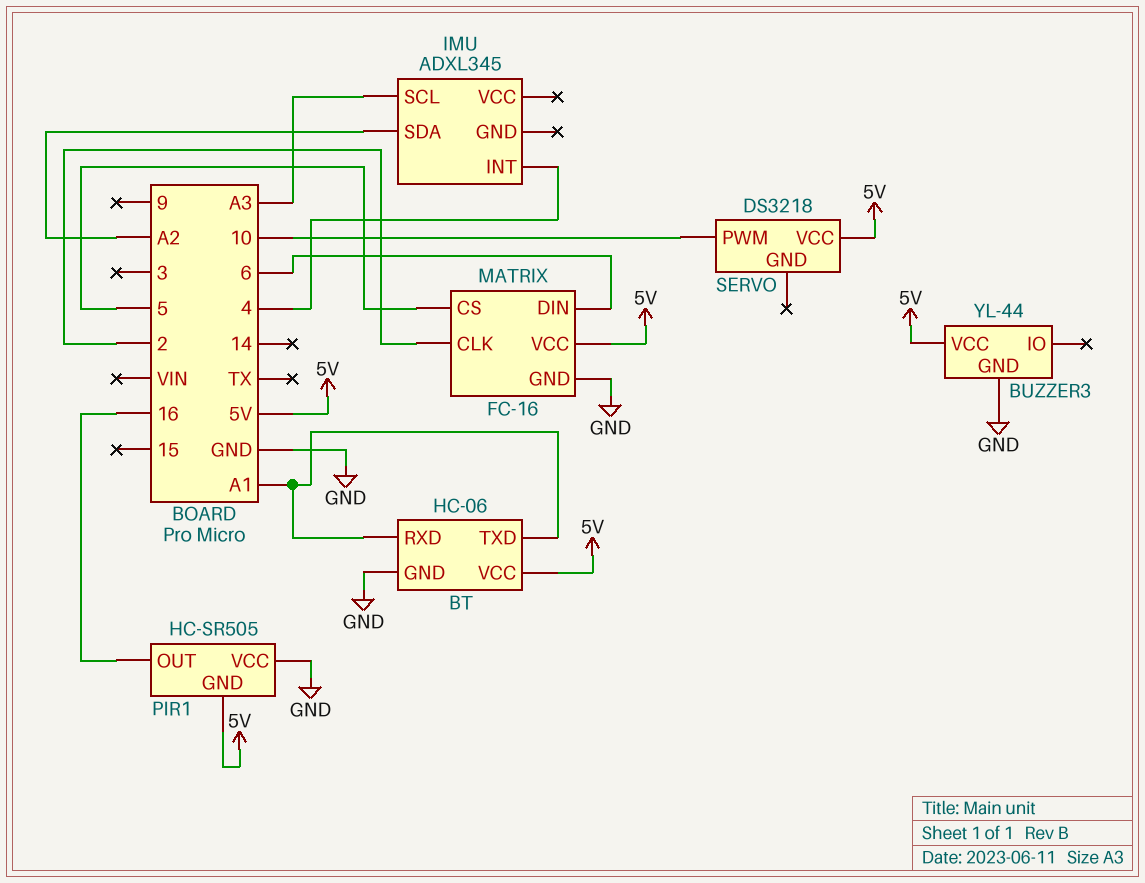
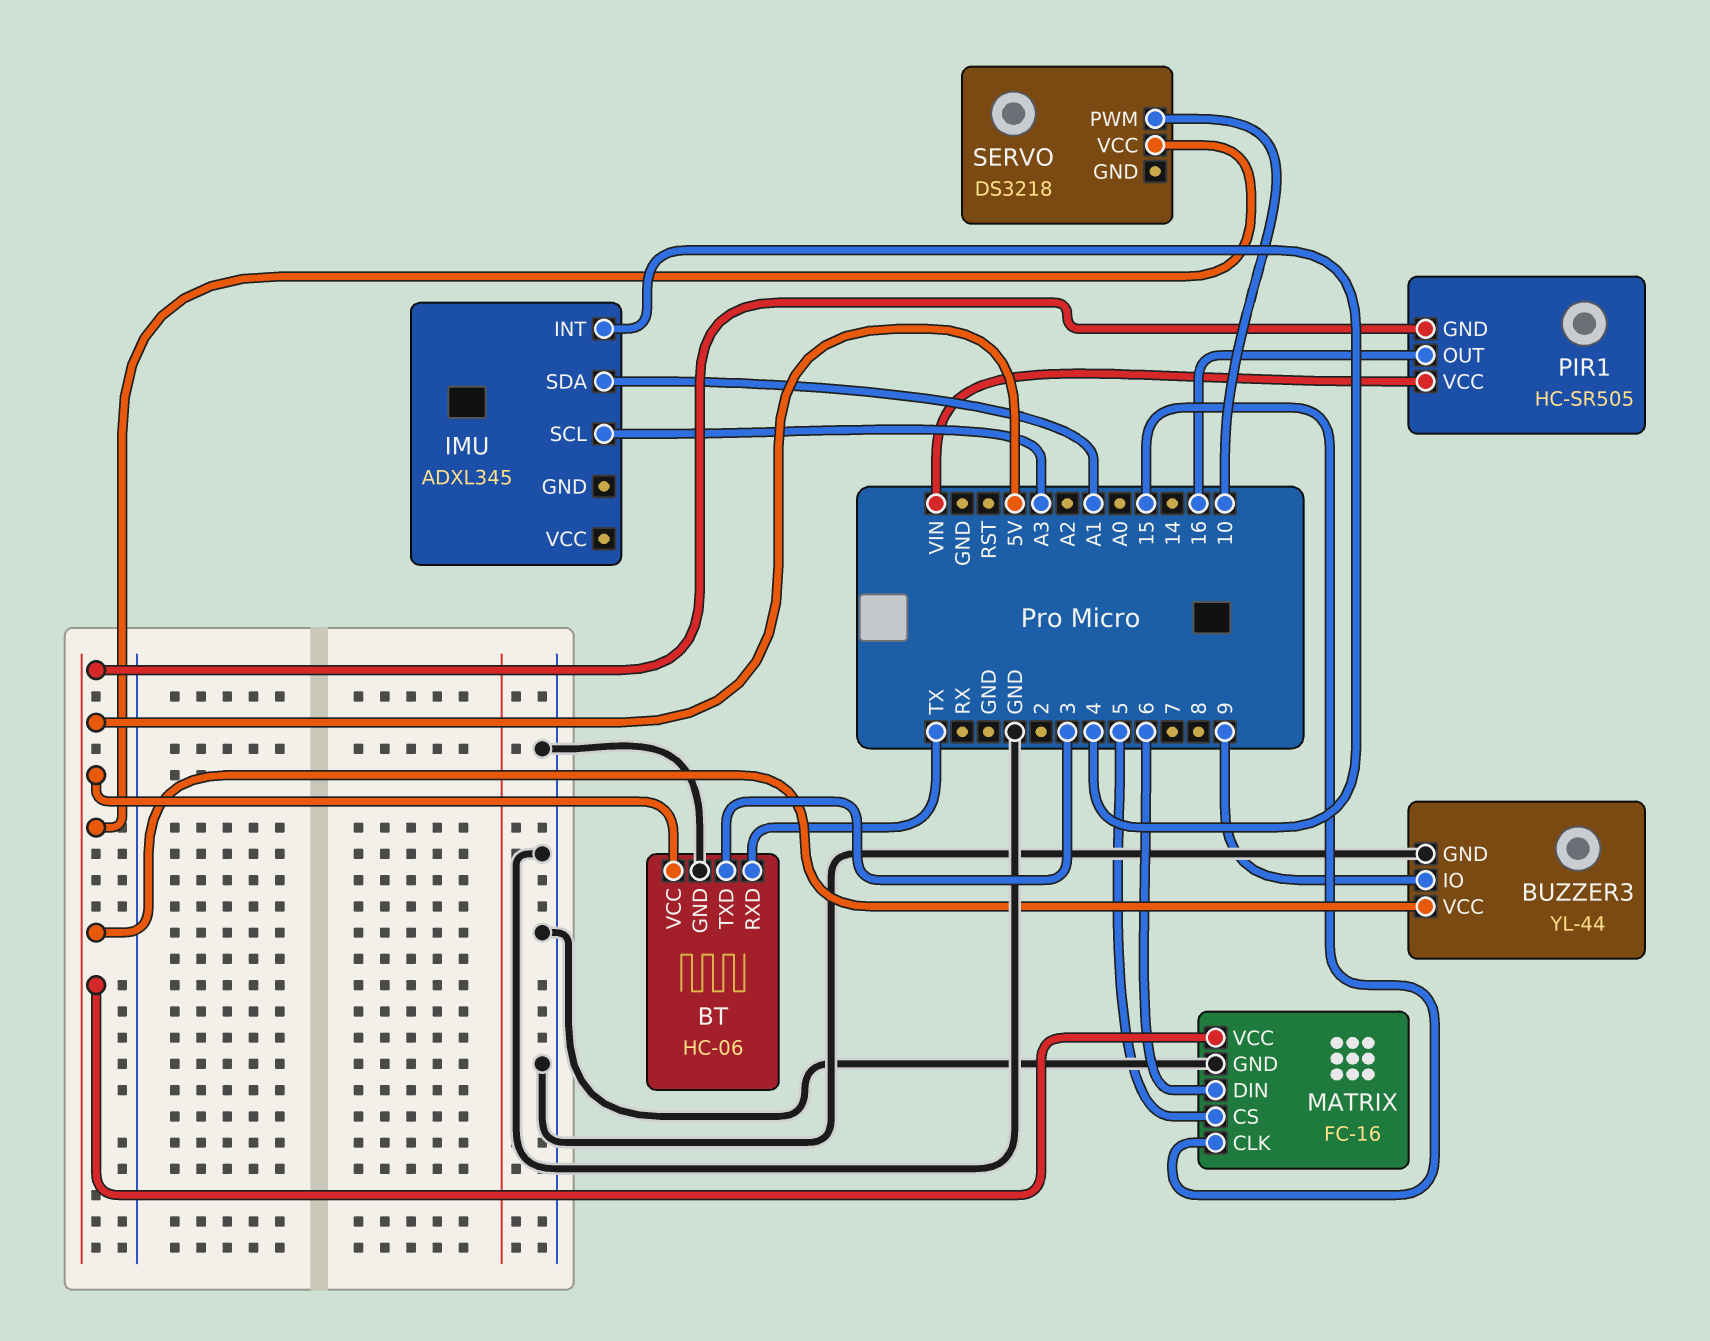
BT pin RXD: A1 -> TX
BT pin TXD: A1 -> 3
BUZZER3 pin IO: none -> 9
IMU pin SDA: A2 -> A1
MATRIX pin CLK: 2 -> 15
PIR1 pin VCC: GND -> VIN

